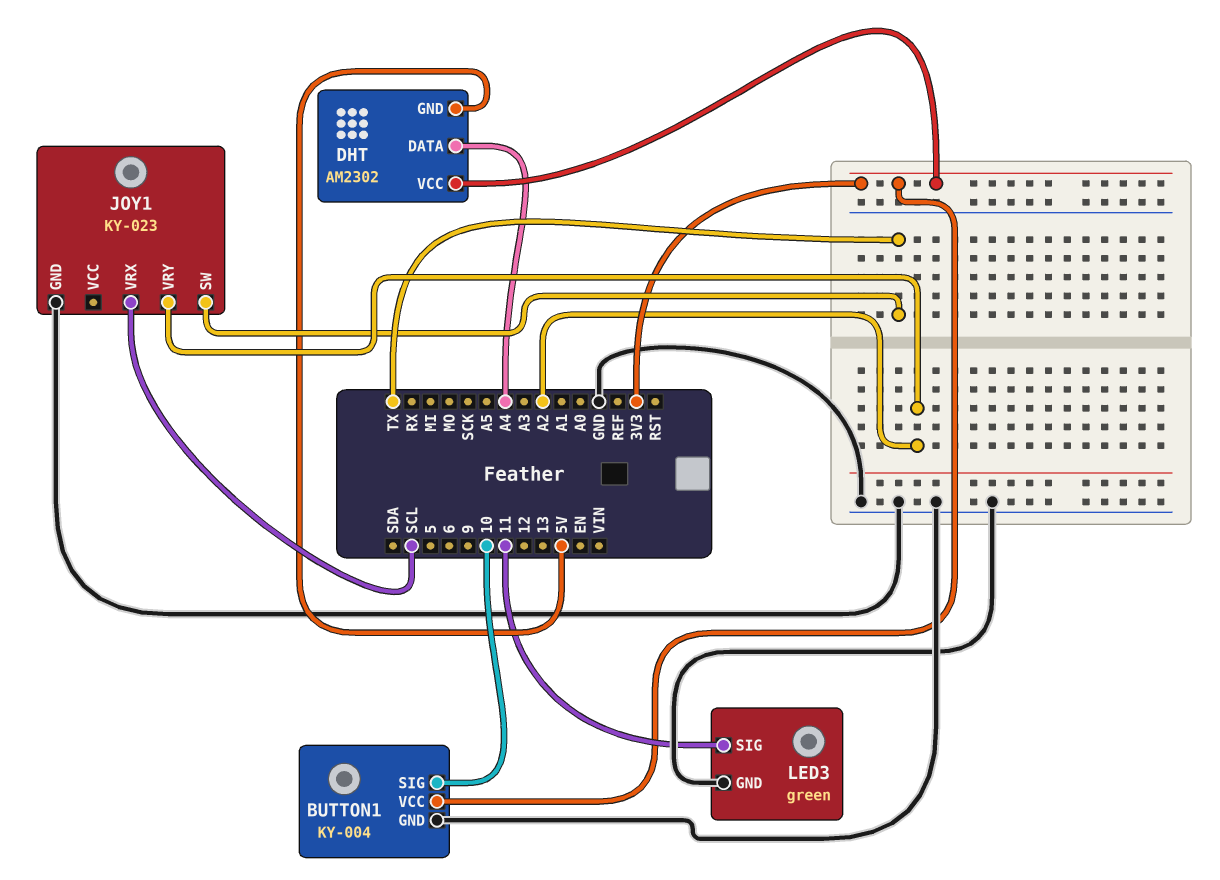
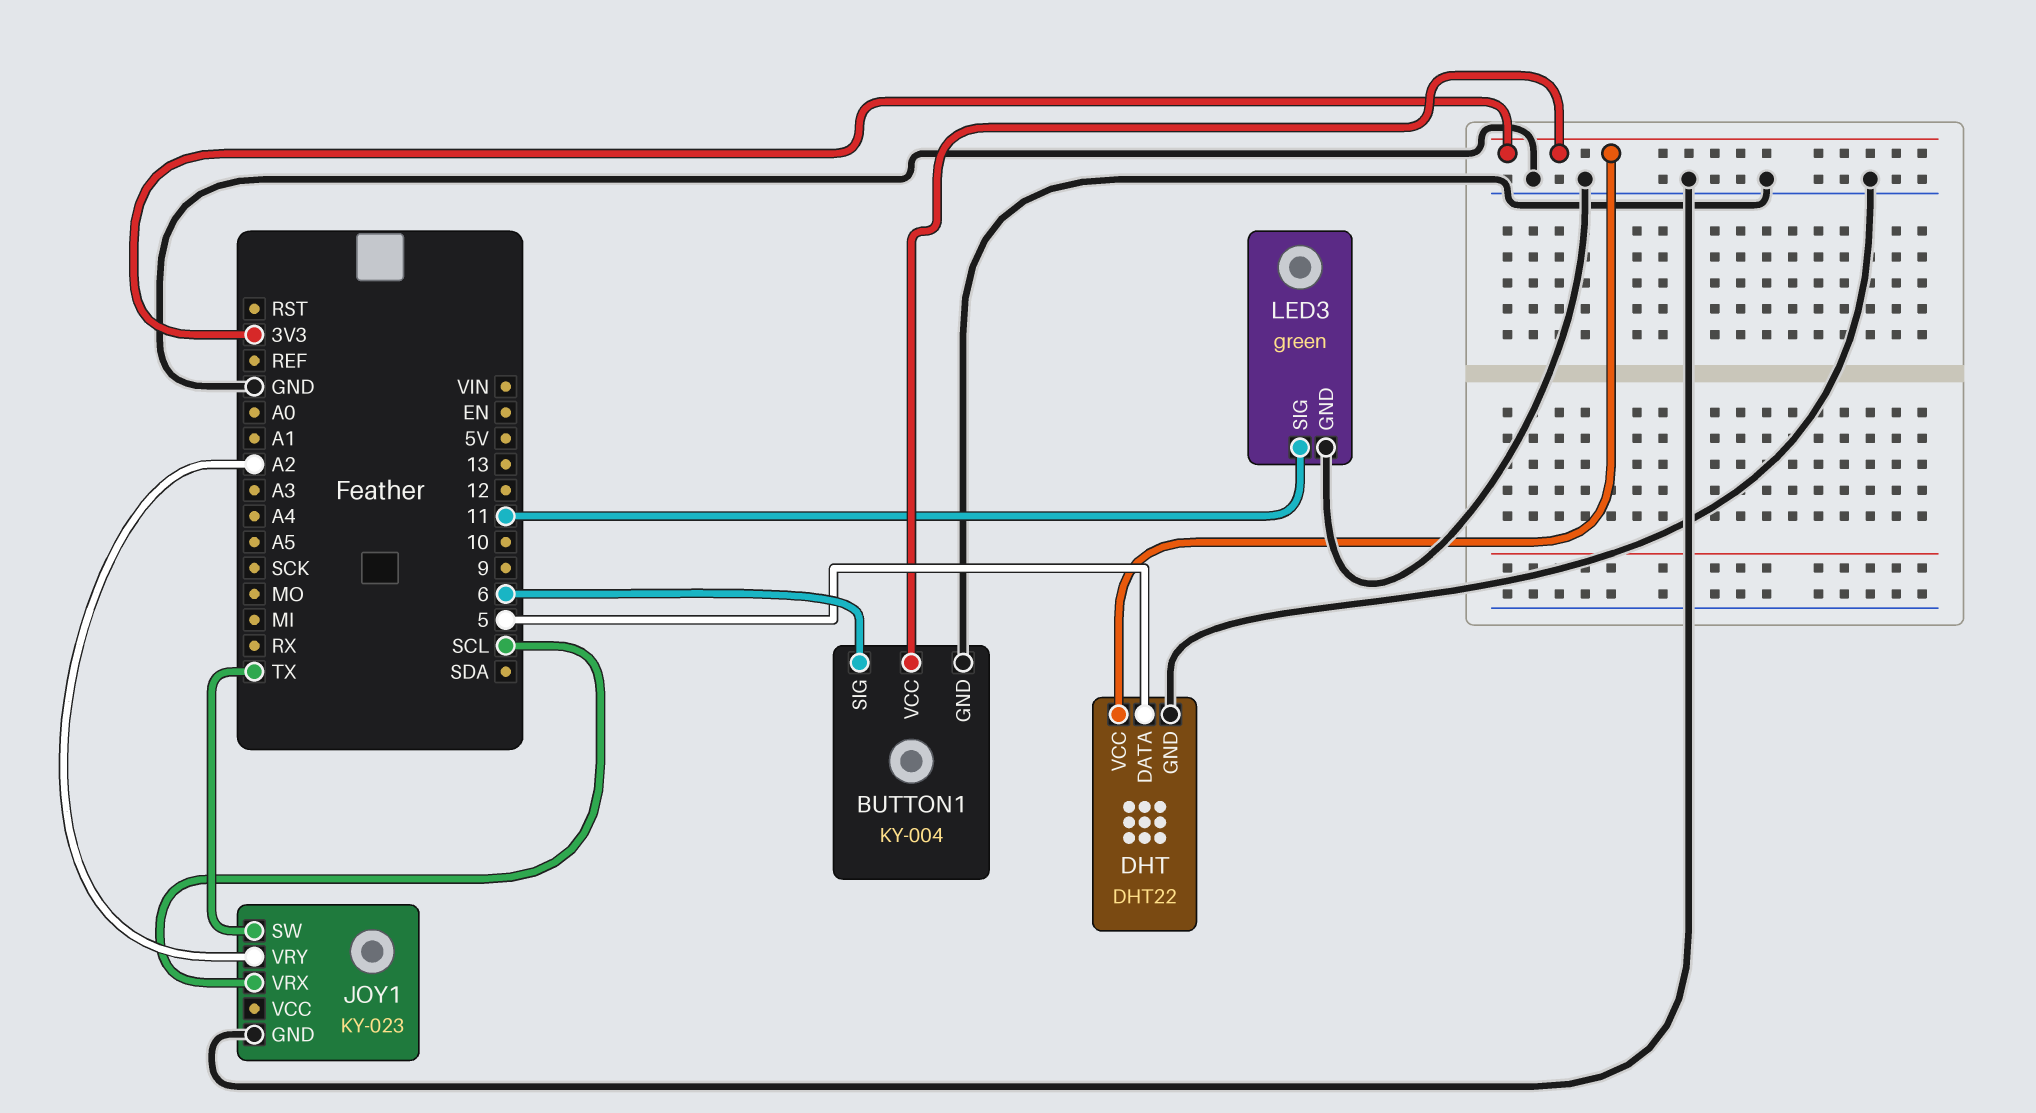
BUTTON1 pin SIG: 10 -> 6
DHT: AM2302 -> DHT22
DHT pin DATA: A4 -> 5
DHT pin GND: 5V -> GND

